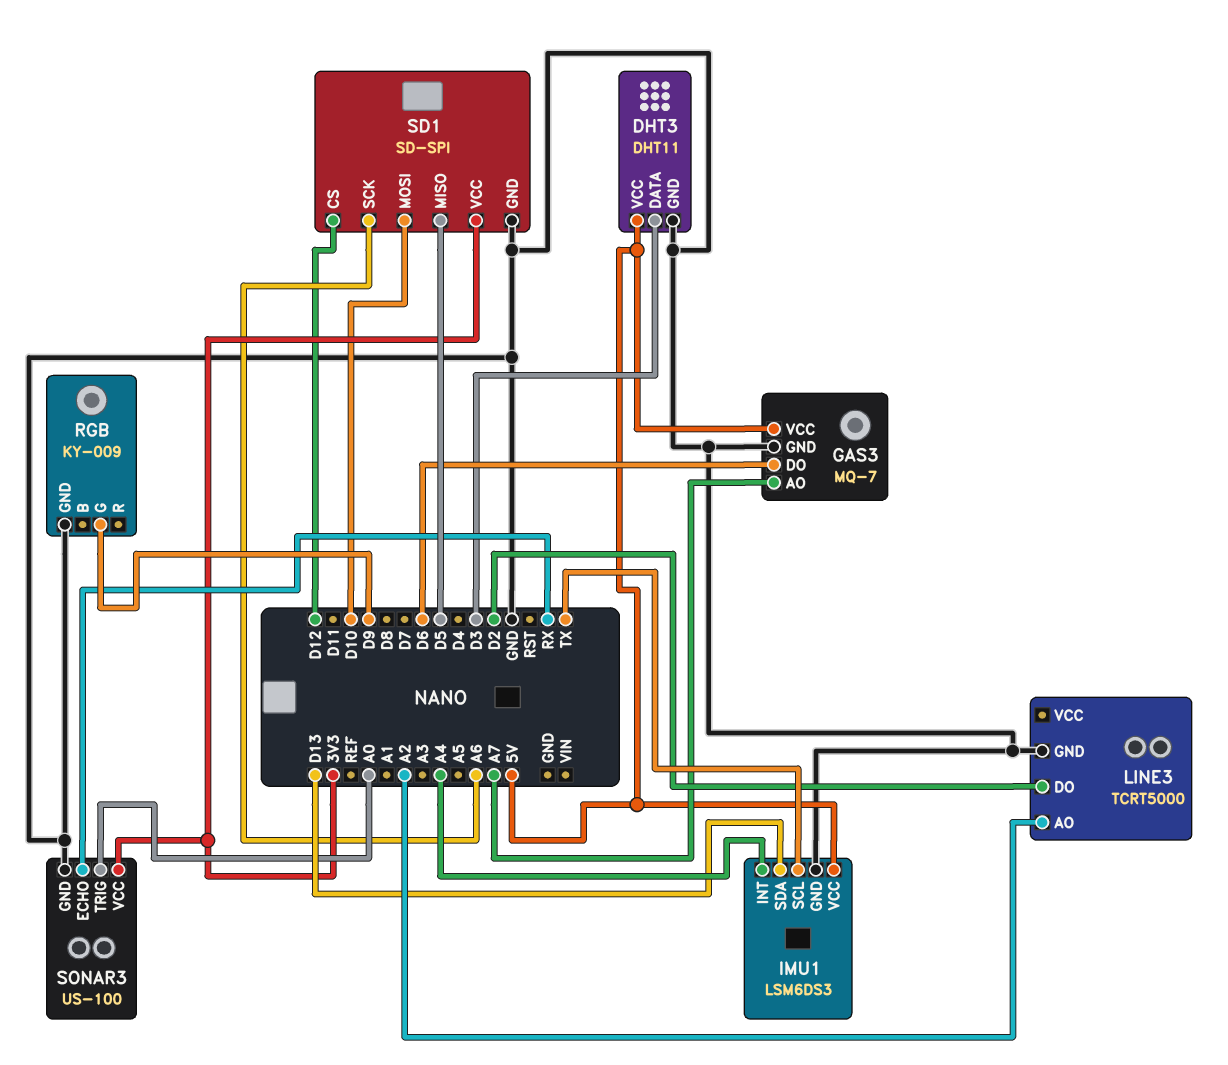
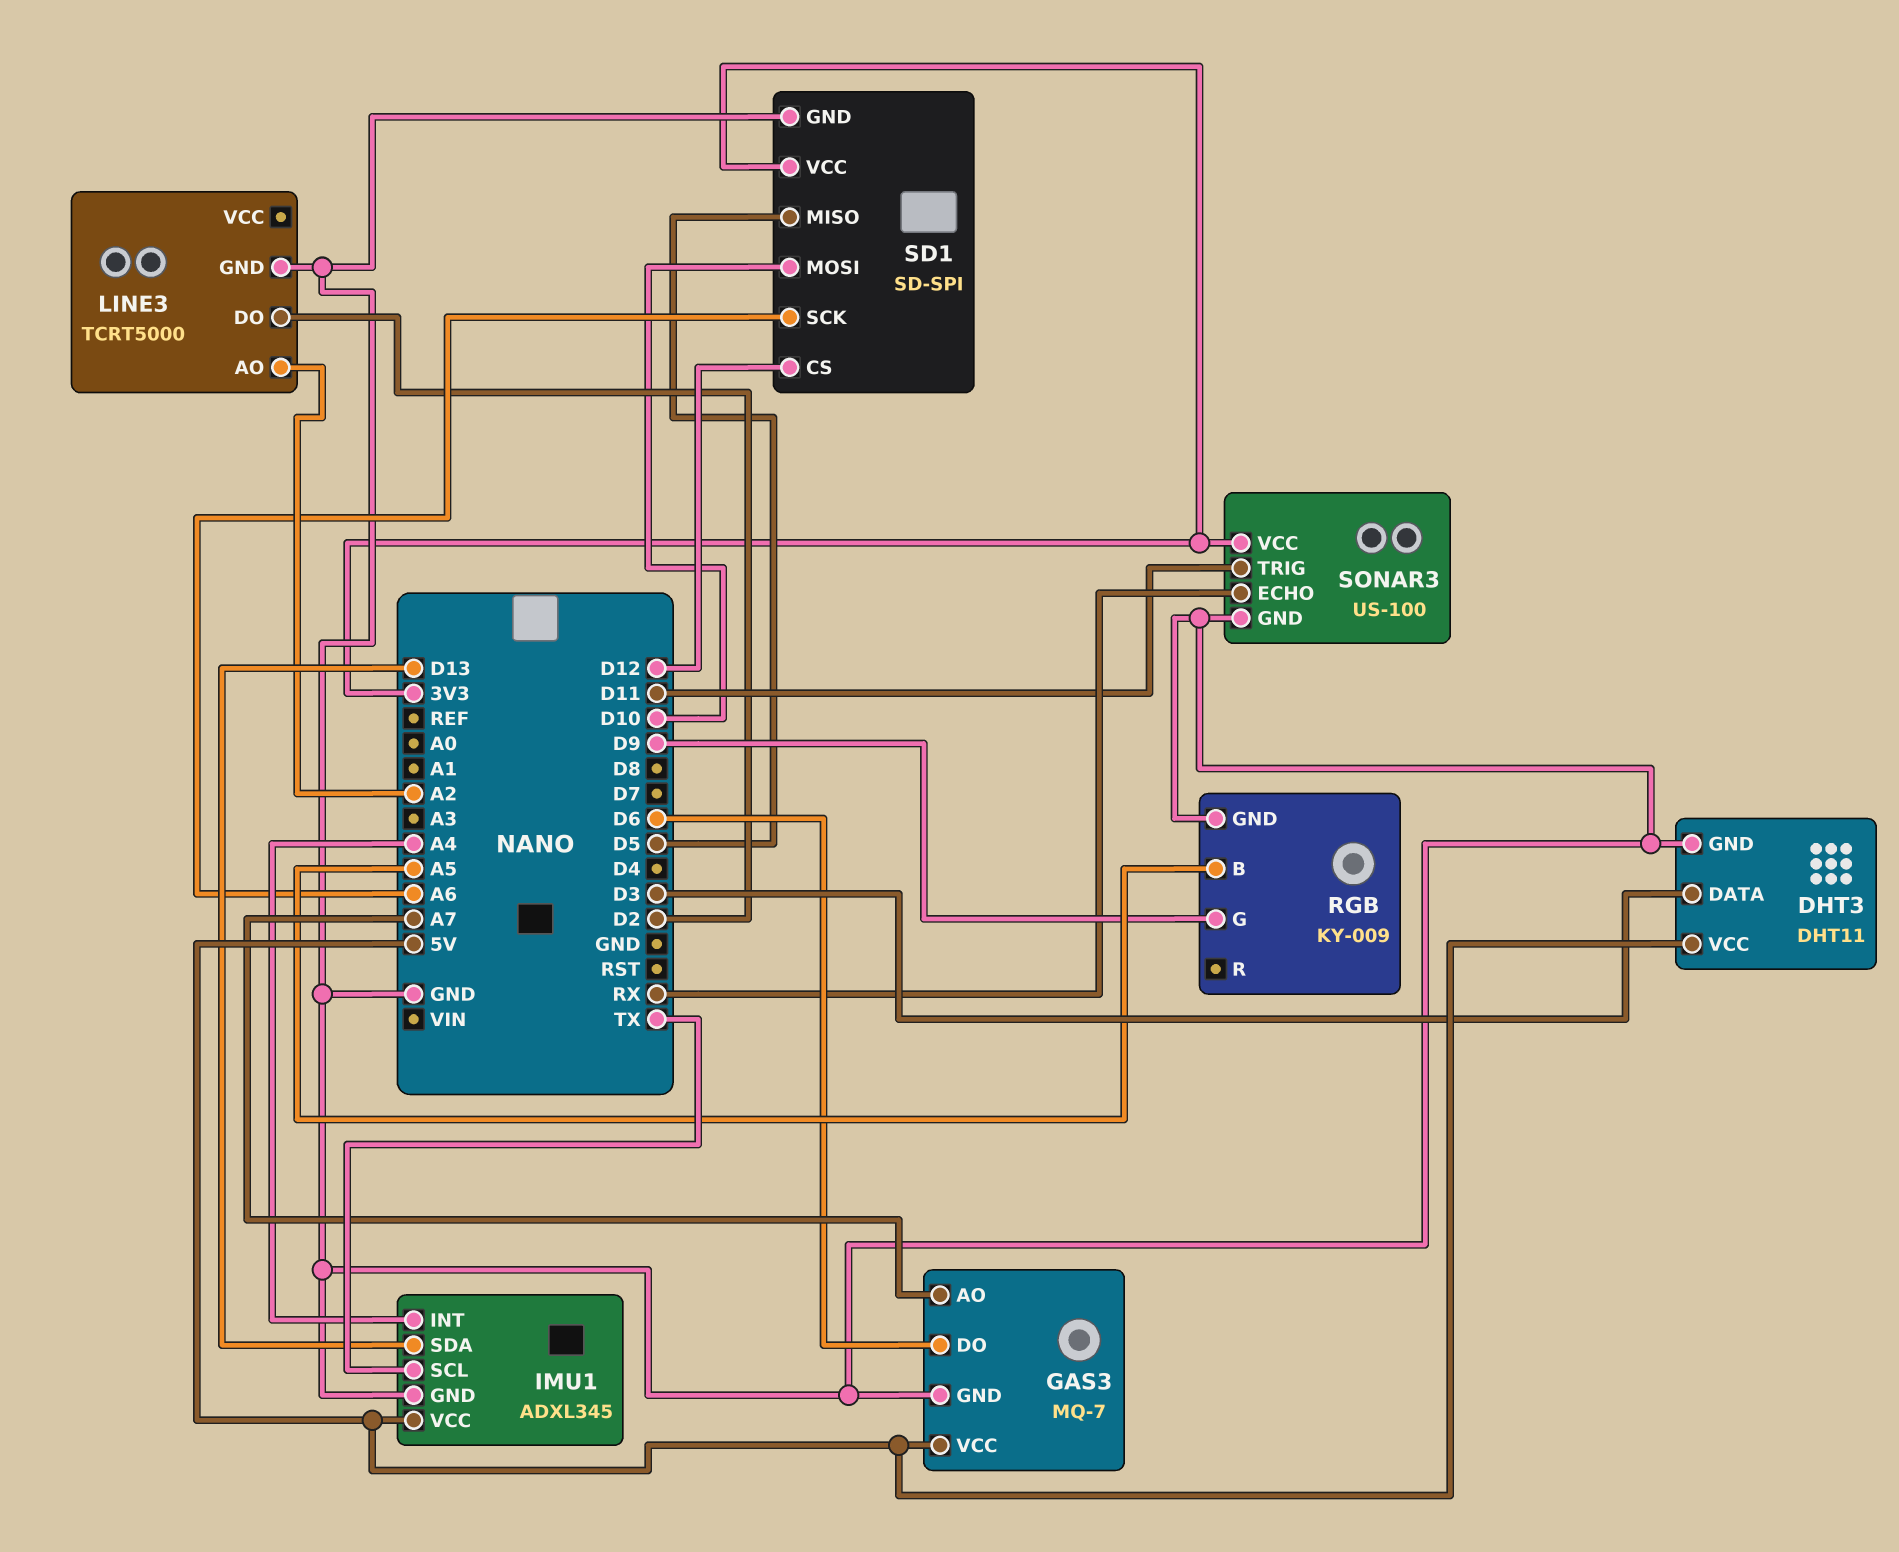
IMU1: LSM6DS3 -> ADXL345
RGB pin B: none -> A5
SONAR3 pin TRIG: A0 -> D11

